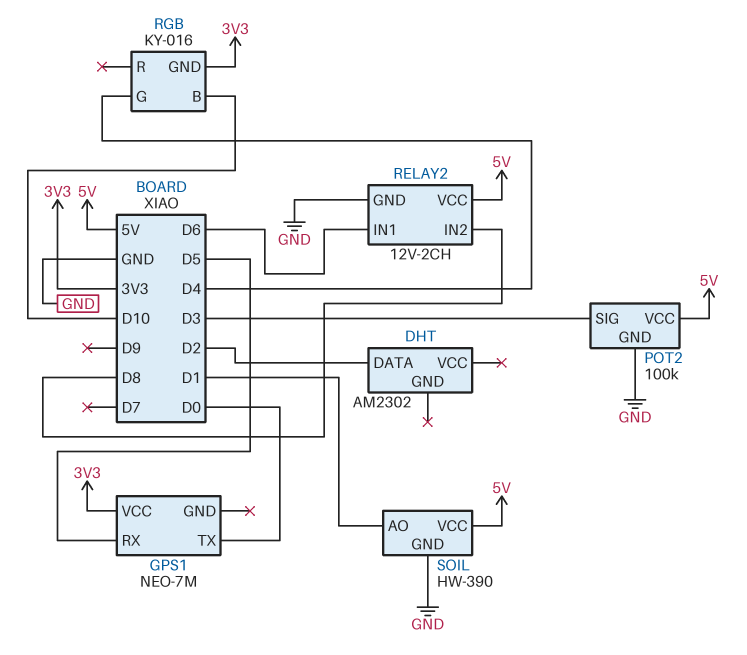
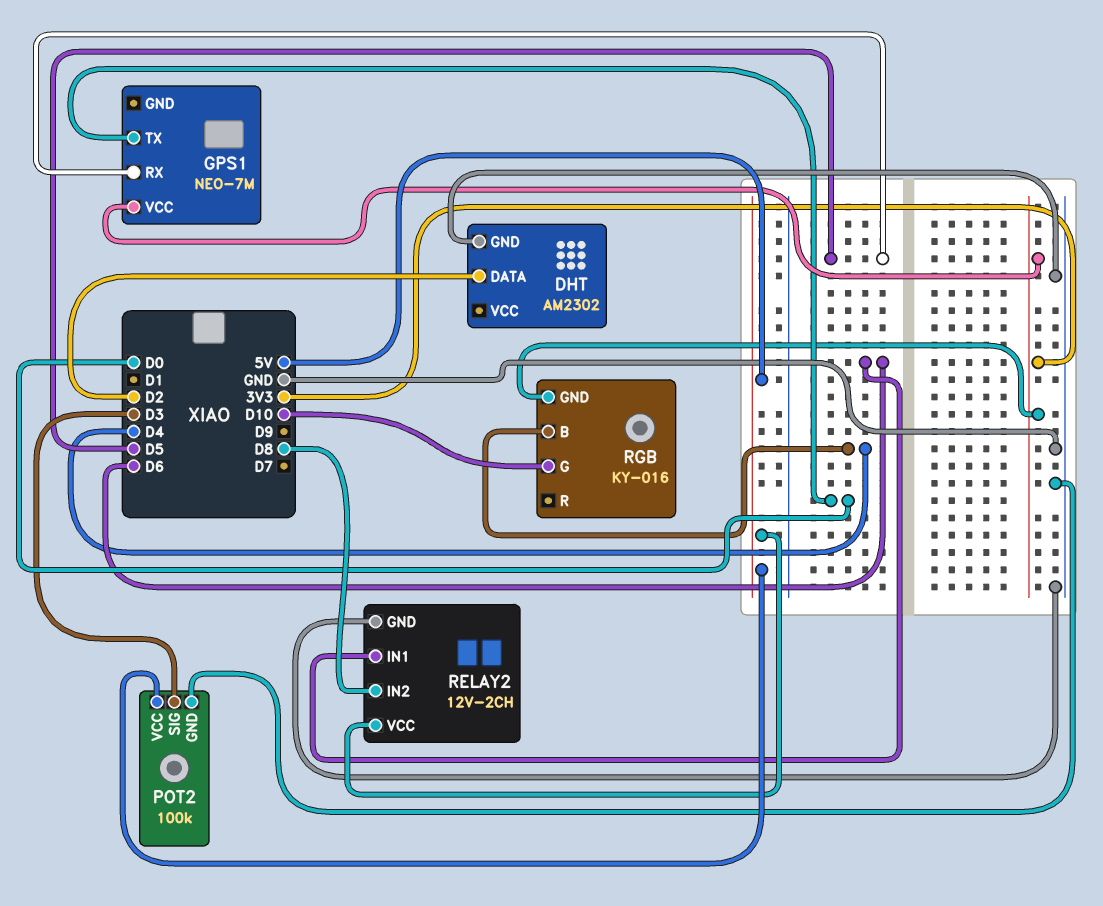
DHT pin GND: none -> GND
RGB pin B: D10 -> D4
RGB pin G: D4 -> D10
SOIL: HW-390 -> none
SOIL pin AO: D1 -> none
SOIL pin GND: GND -> none
SOIL pin VCC: 5V -> none

